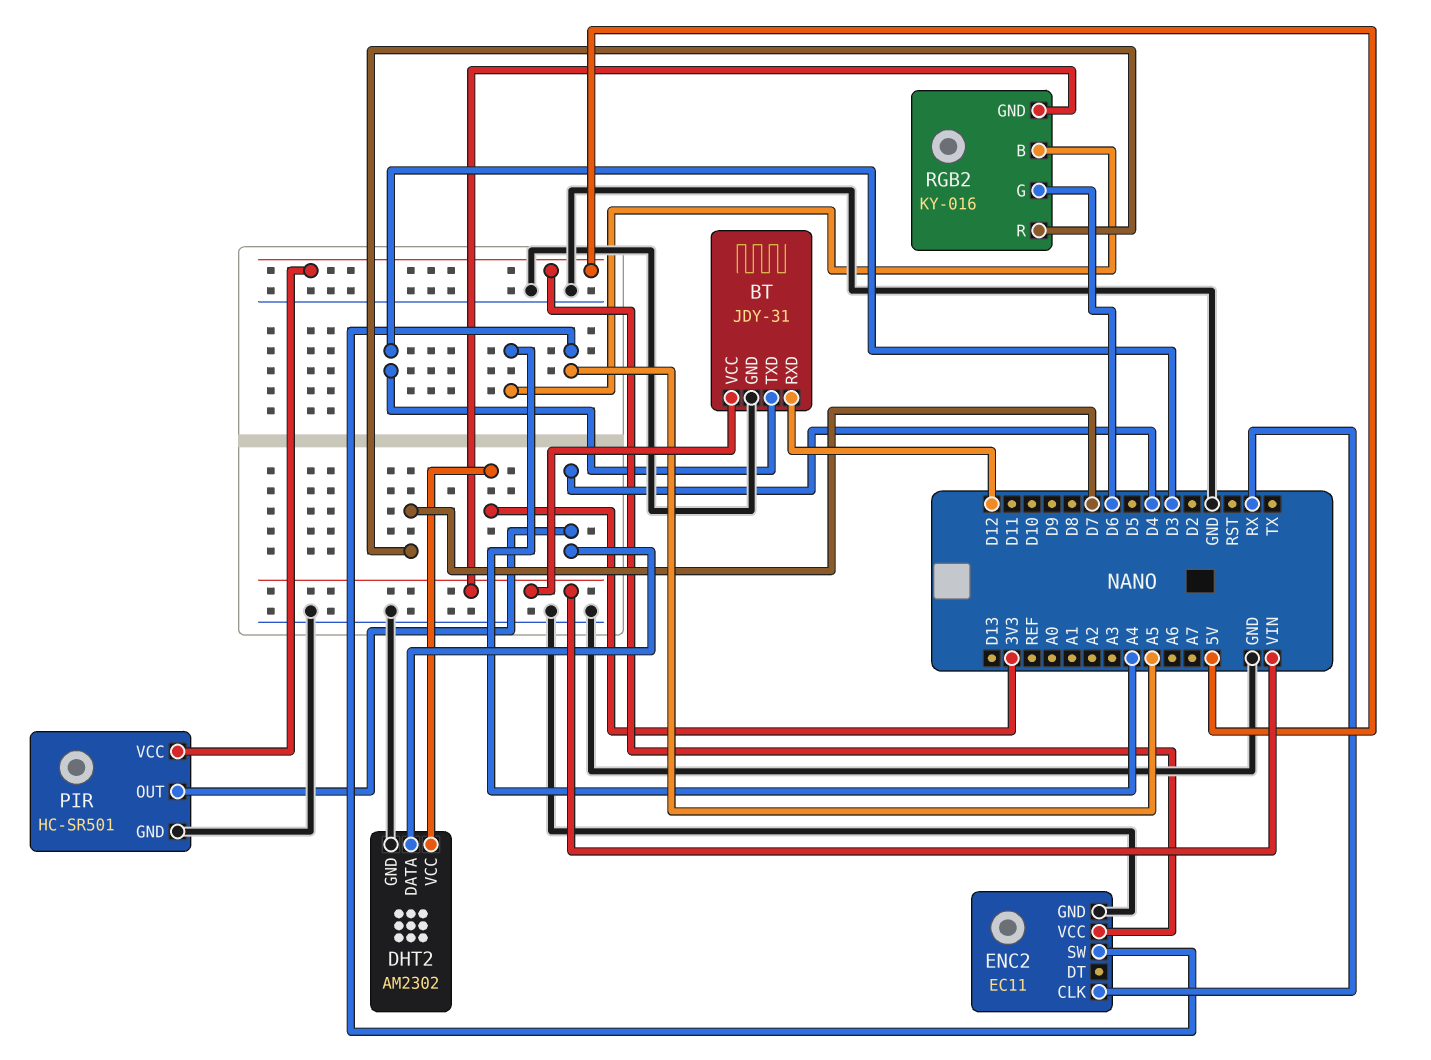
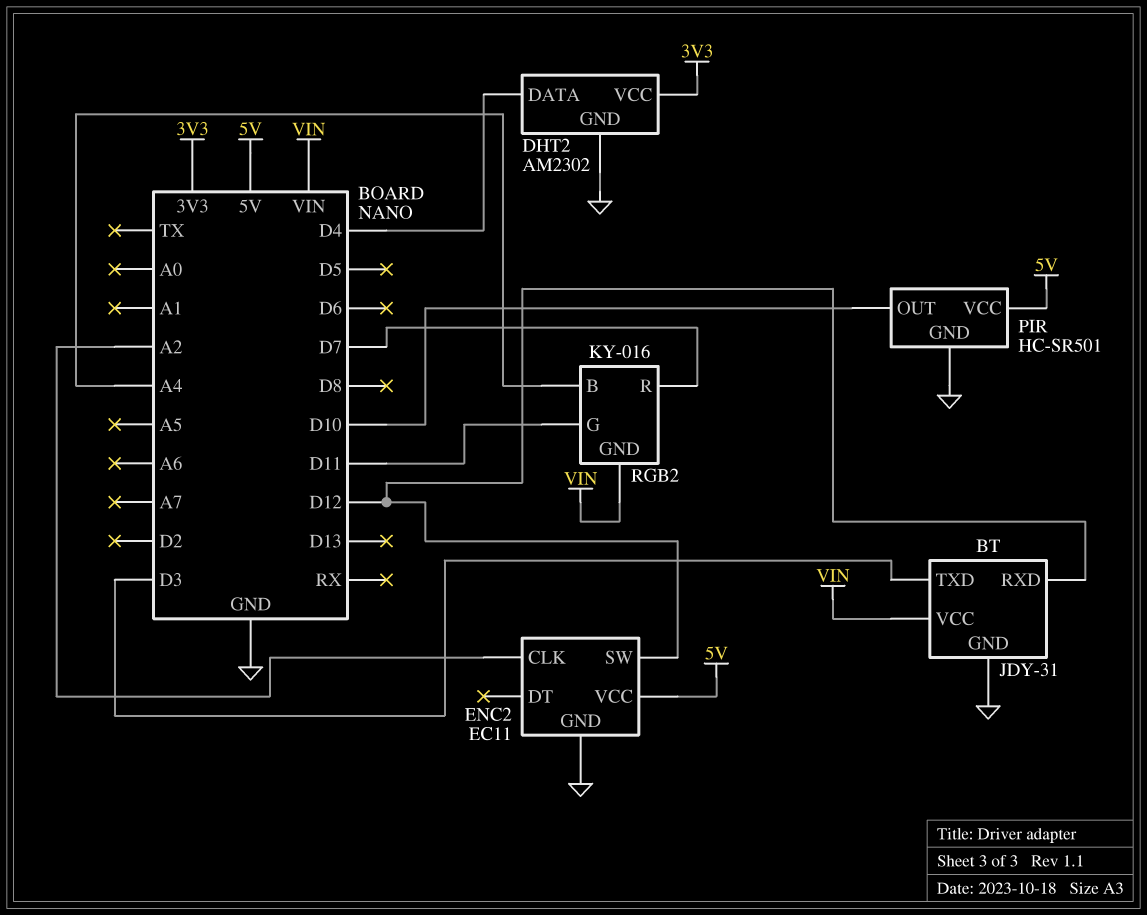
ENC2 pin CLK: RX -> A2
ENC2 pin SW: A5 -> D12
PIR pin OUT: D4 -> D10
RGB2 pin G: D6 -> D11

